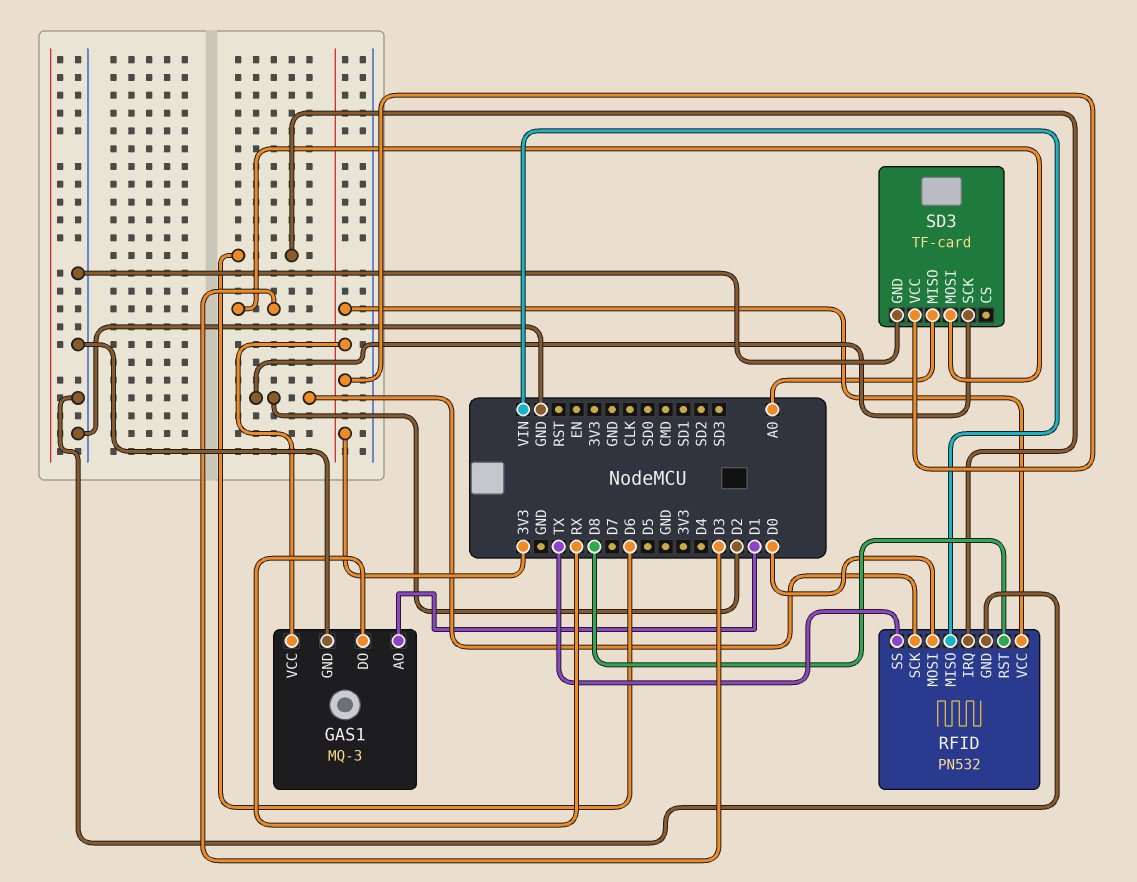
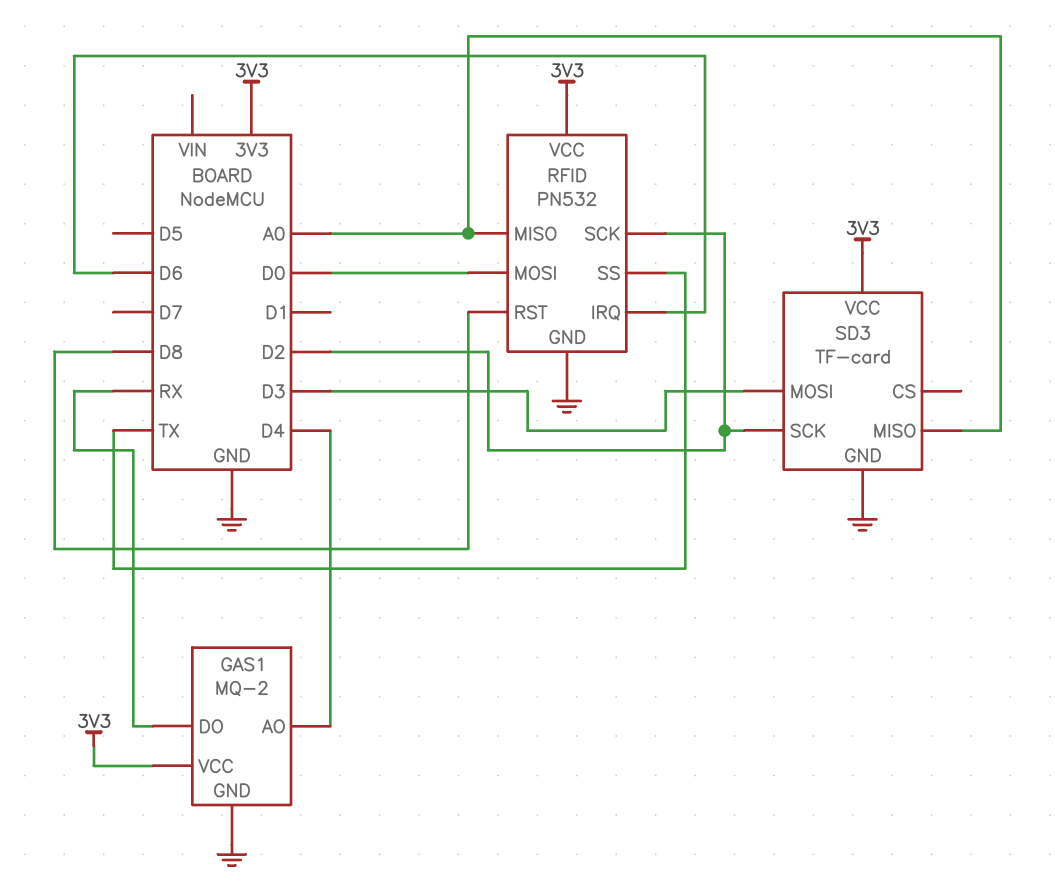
GAS1: MQ-3 -> MQ-2
GAS1 pin AO: D1 -> D4
RFID pin MISO: VIN -> A0

